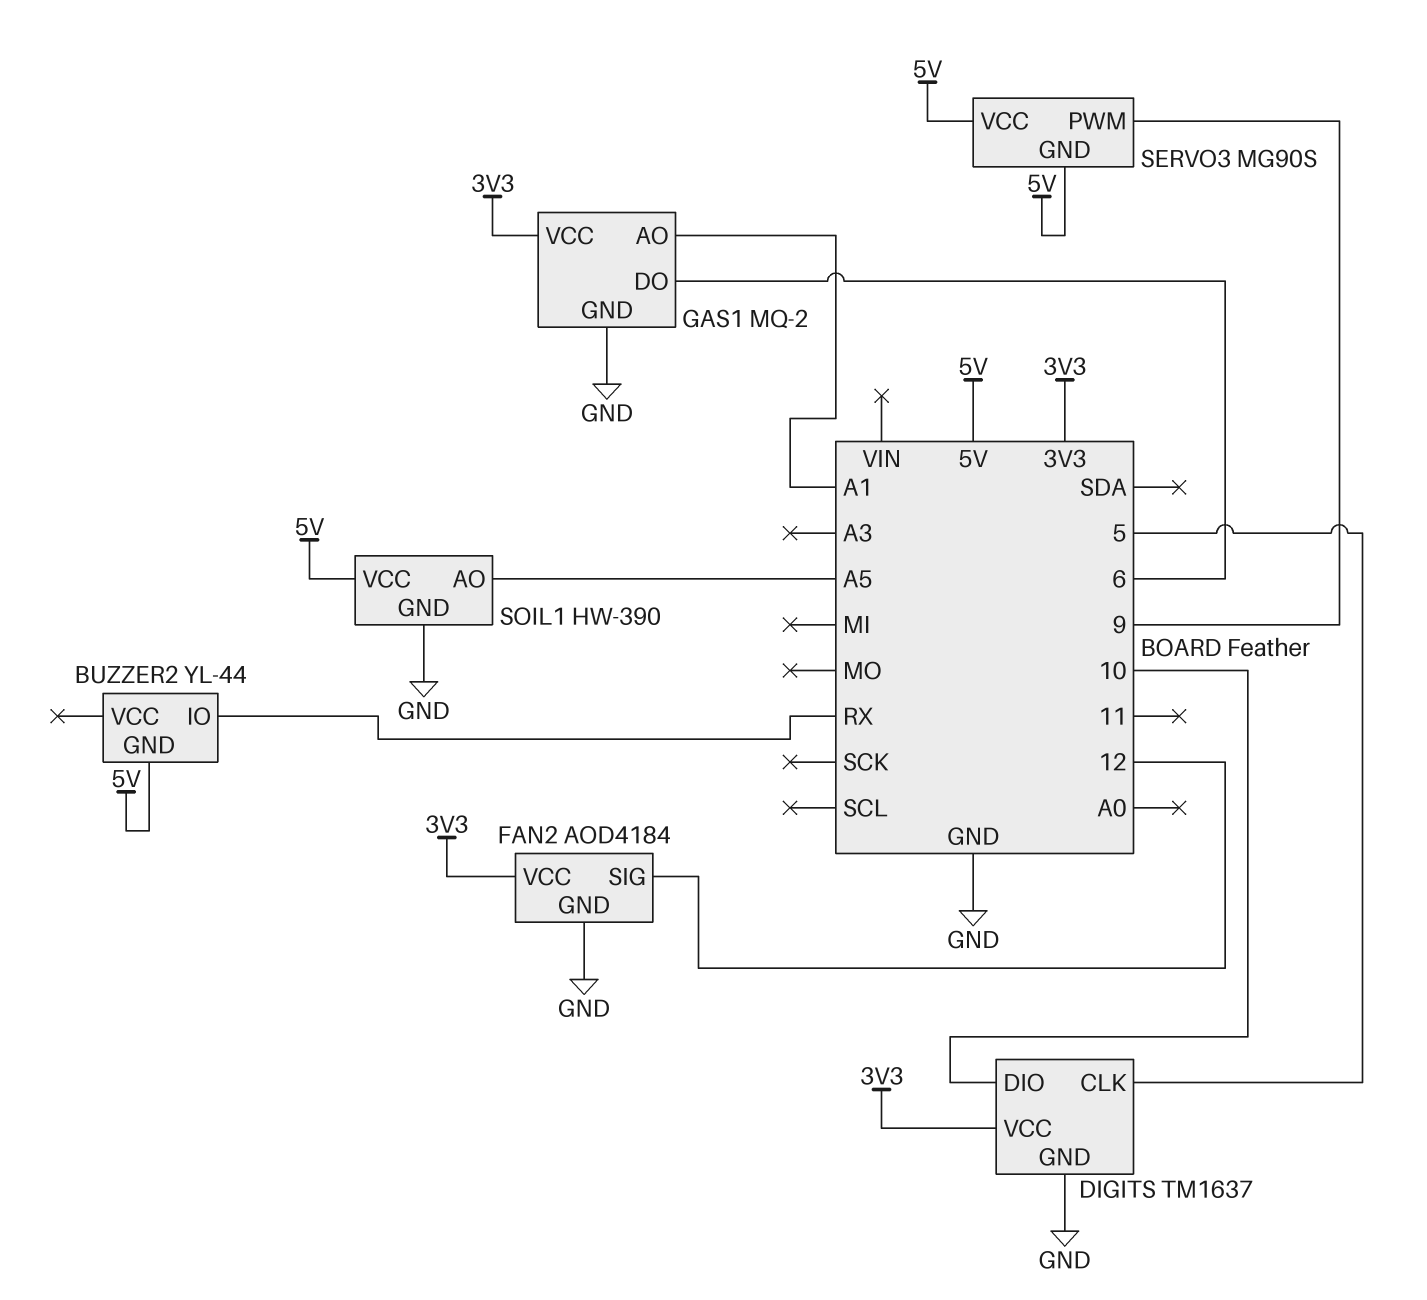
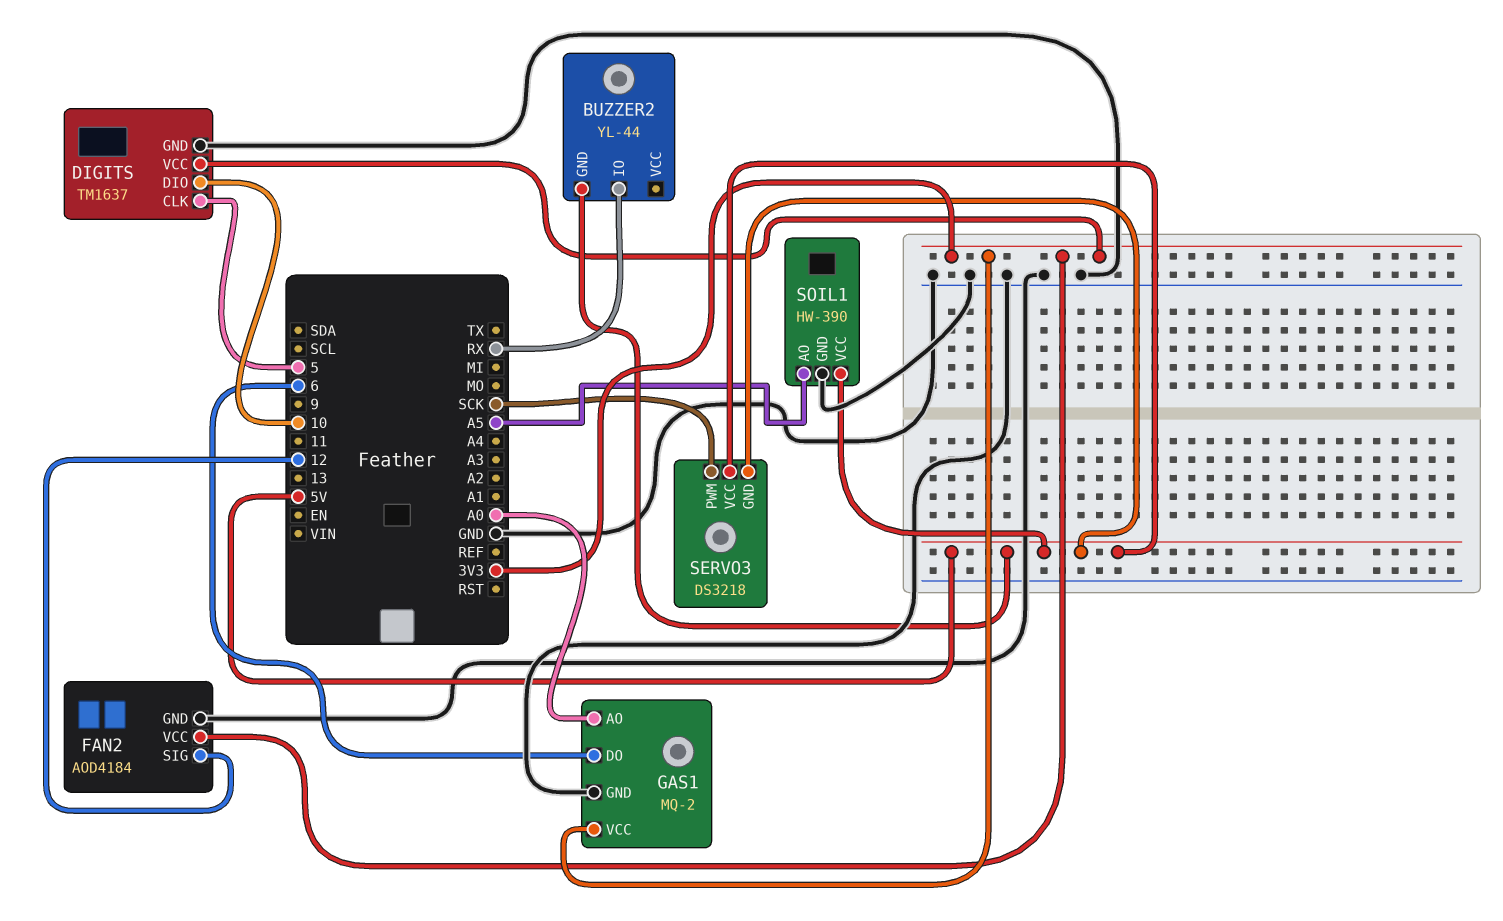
GAS1 pin AO: A1 -> A0
SERVO3: MG90S -> DS3218
SERVO3 pin PWM: 9 -> SCK

